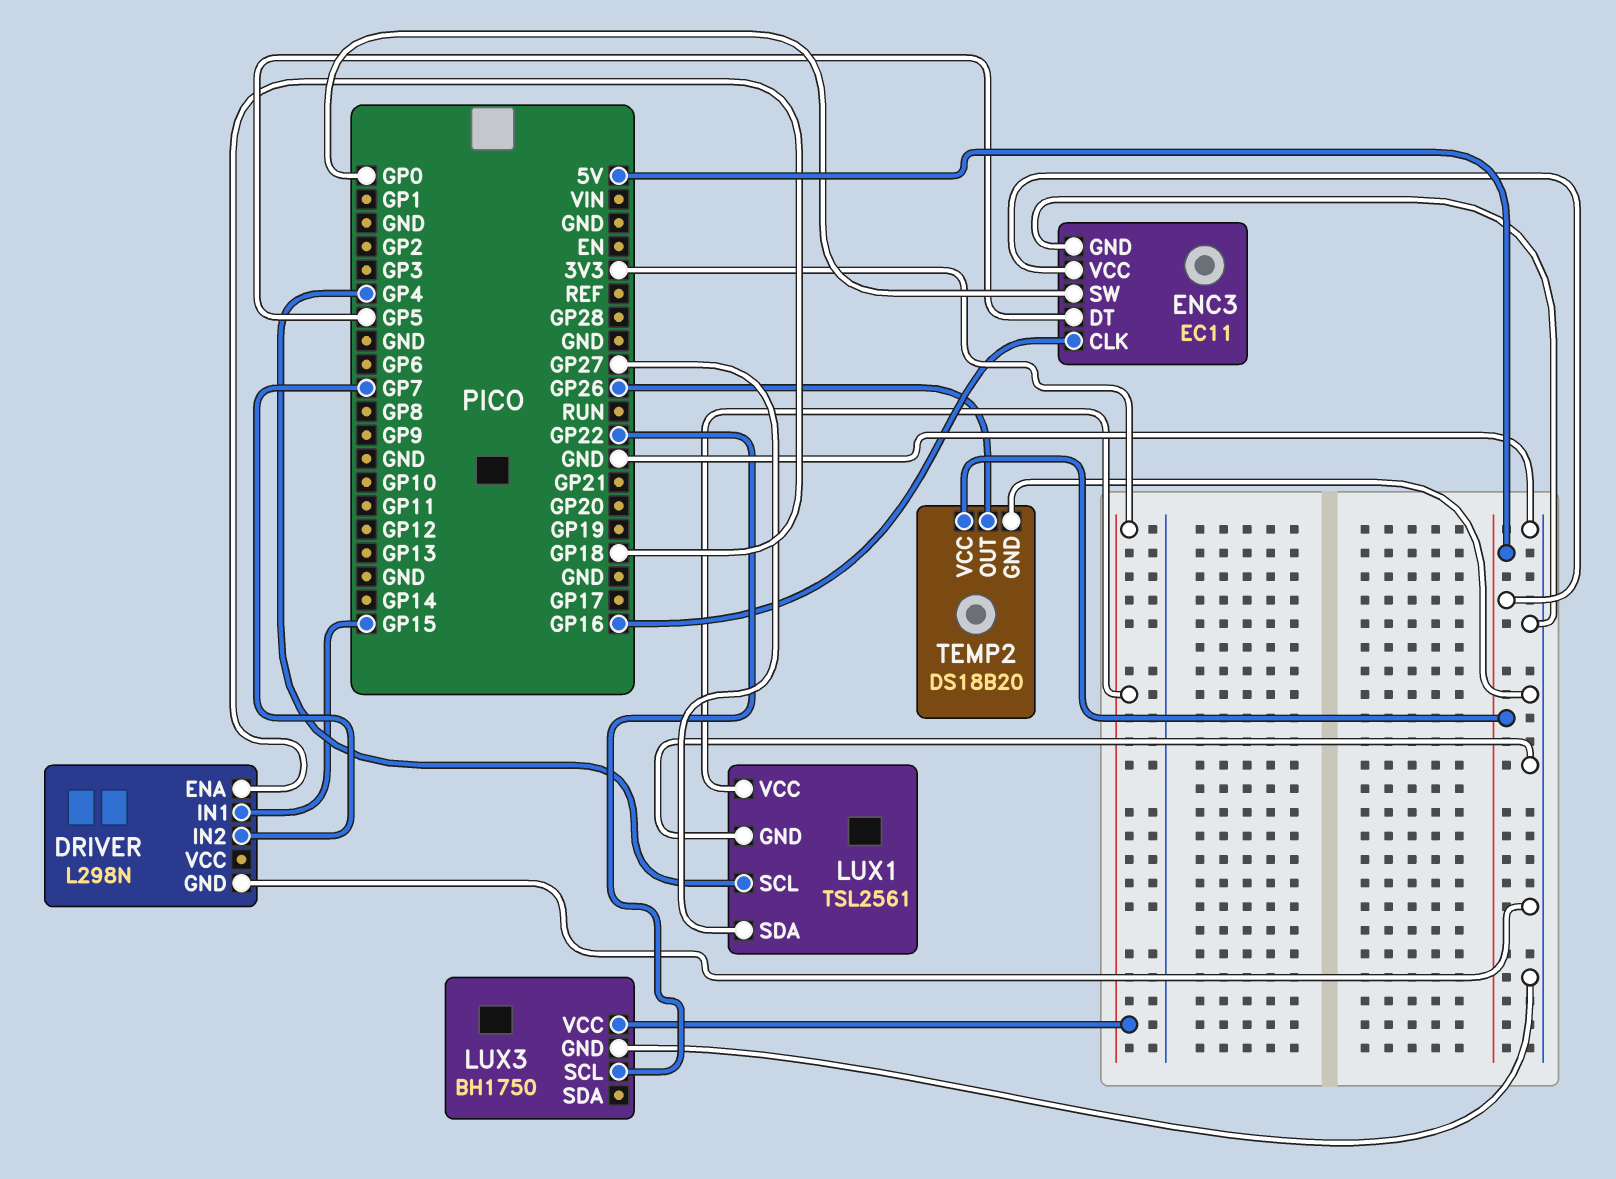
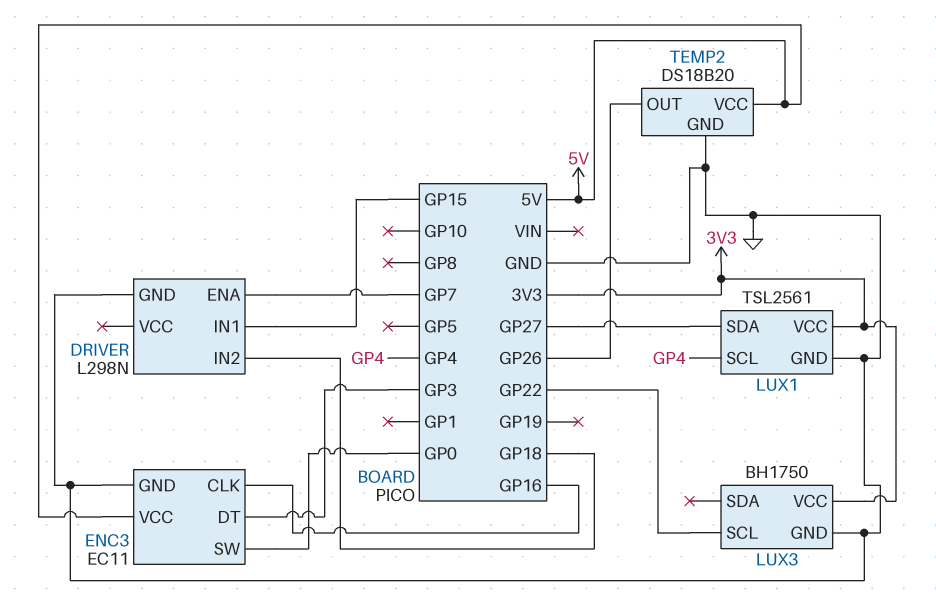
DRIVER pin ENA: GP18 -> GP7
DRIVER pin IN2: GP7 -> GP18
ENC3 pin DT: GP5 -> GP3

